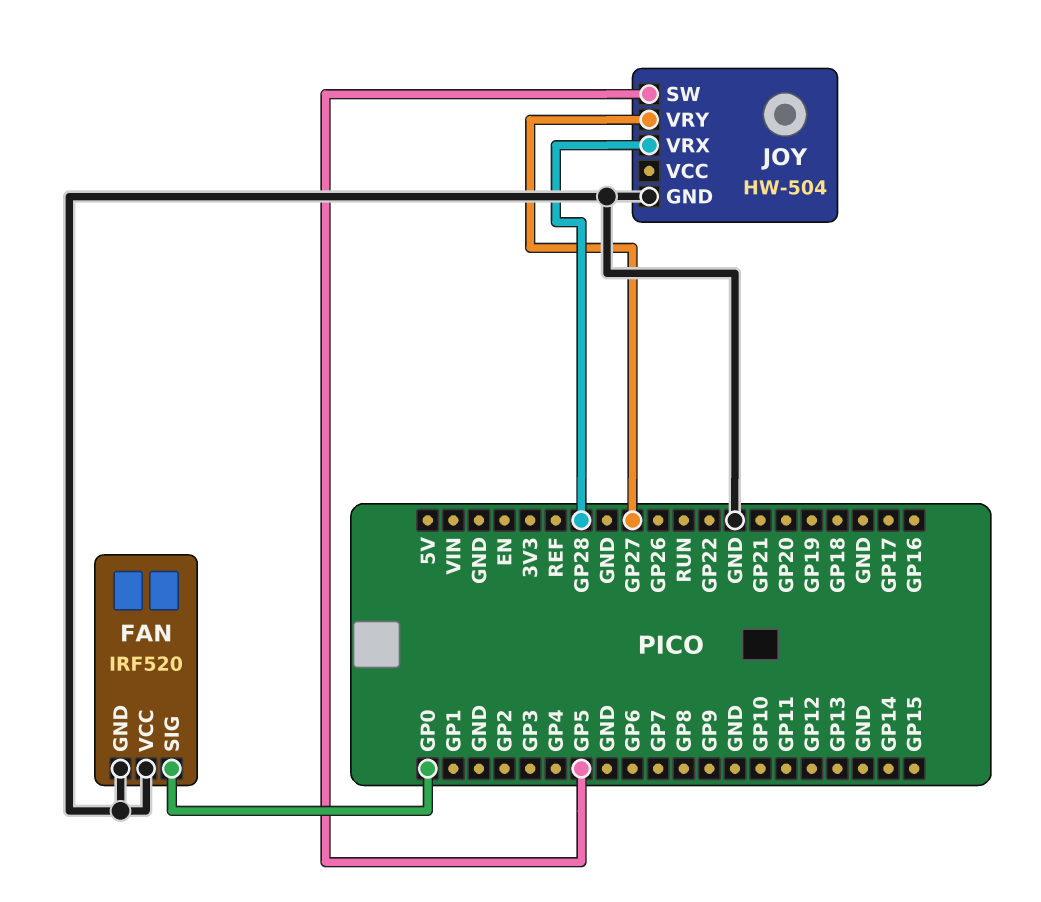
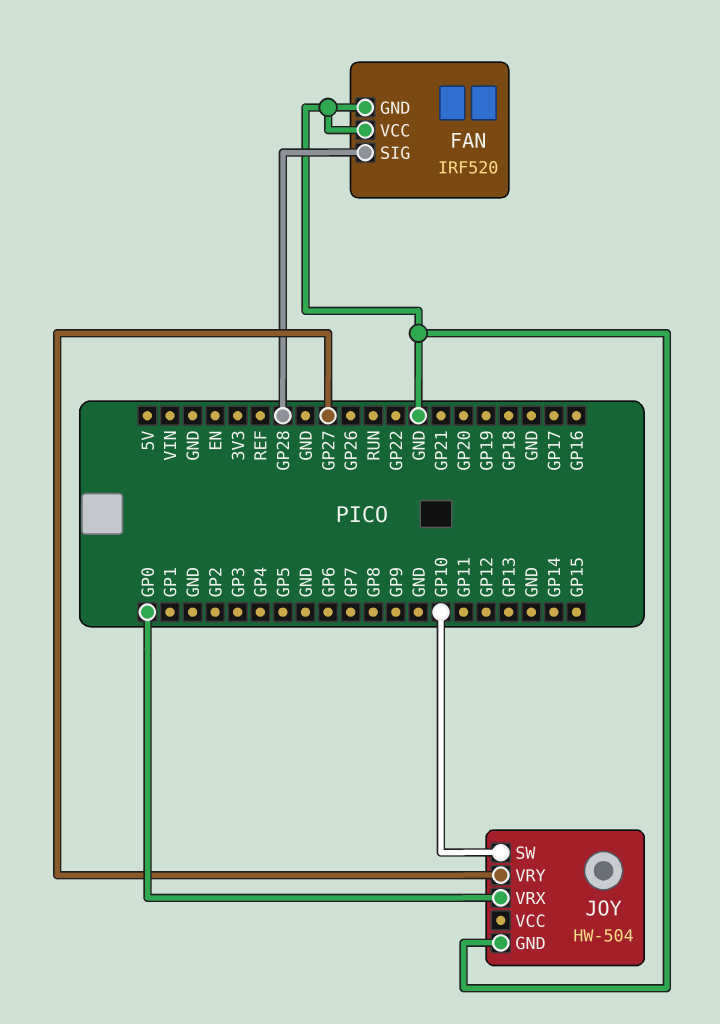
FAN pin SIG: GP0 -> GP28
JOY pin SW: GP5 -> GP10
JOY pin VRX: GP28 -> GP0

